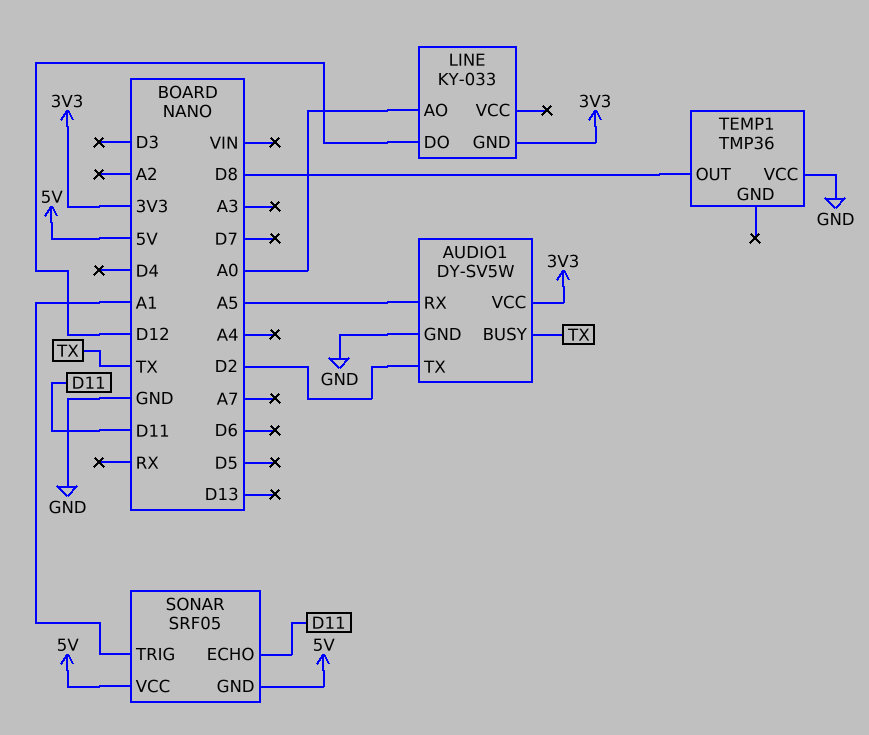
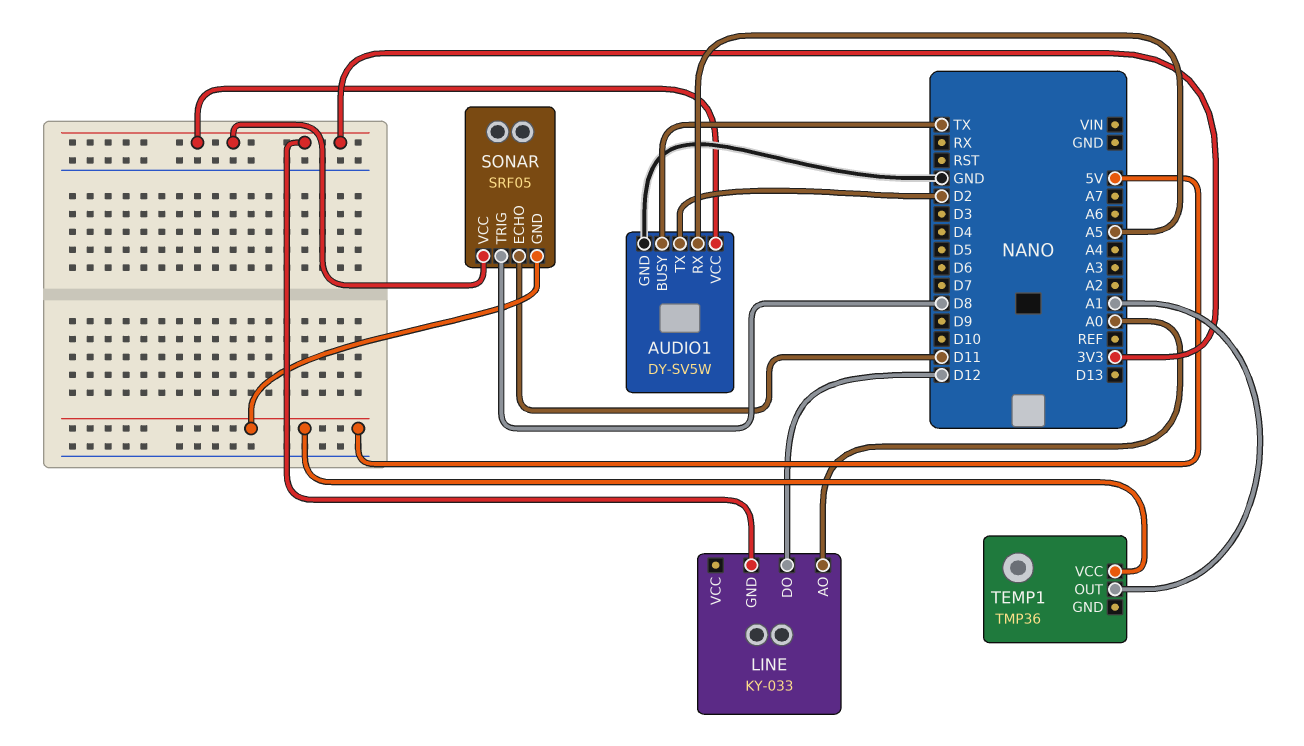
SONAR pin TRIG: A1 -> D8
SONAR pin VCC: 5V -> 3V3
TEMP1 pin OUT: D8 -> A1
TEMP1 pin VCC: GND -> 5V

